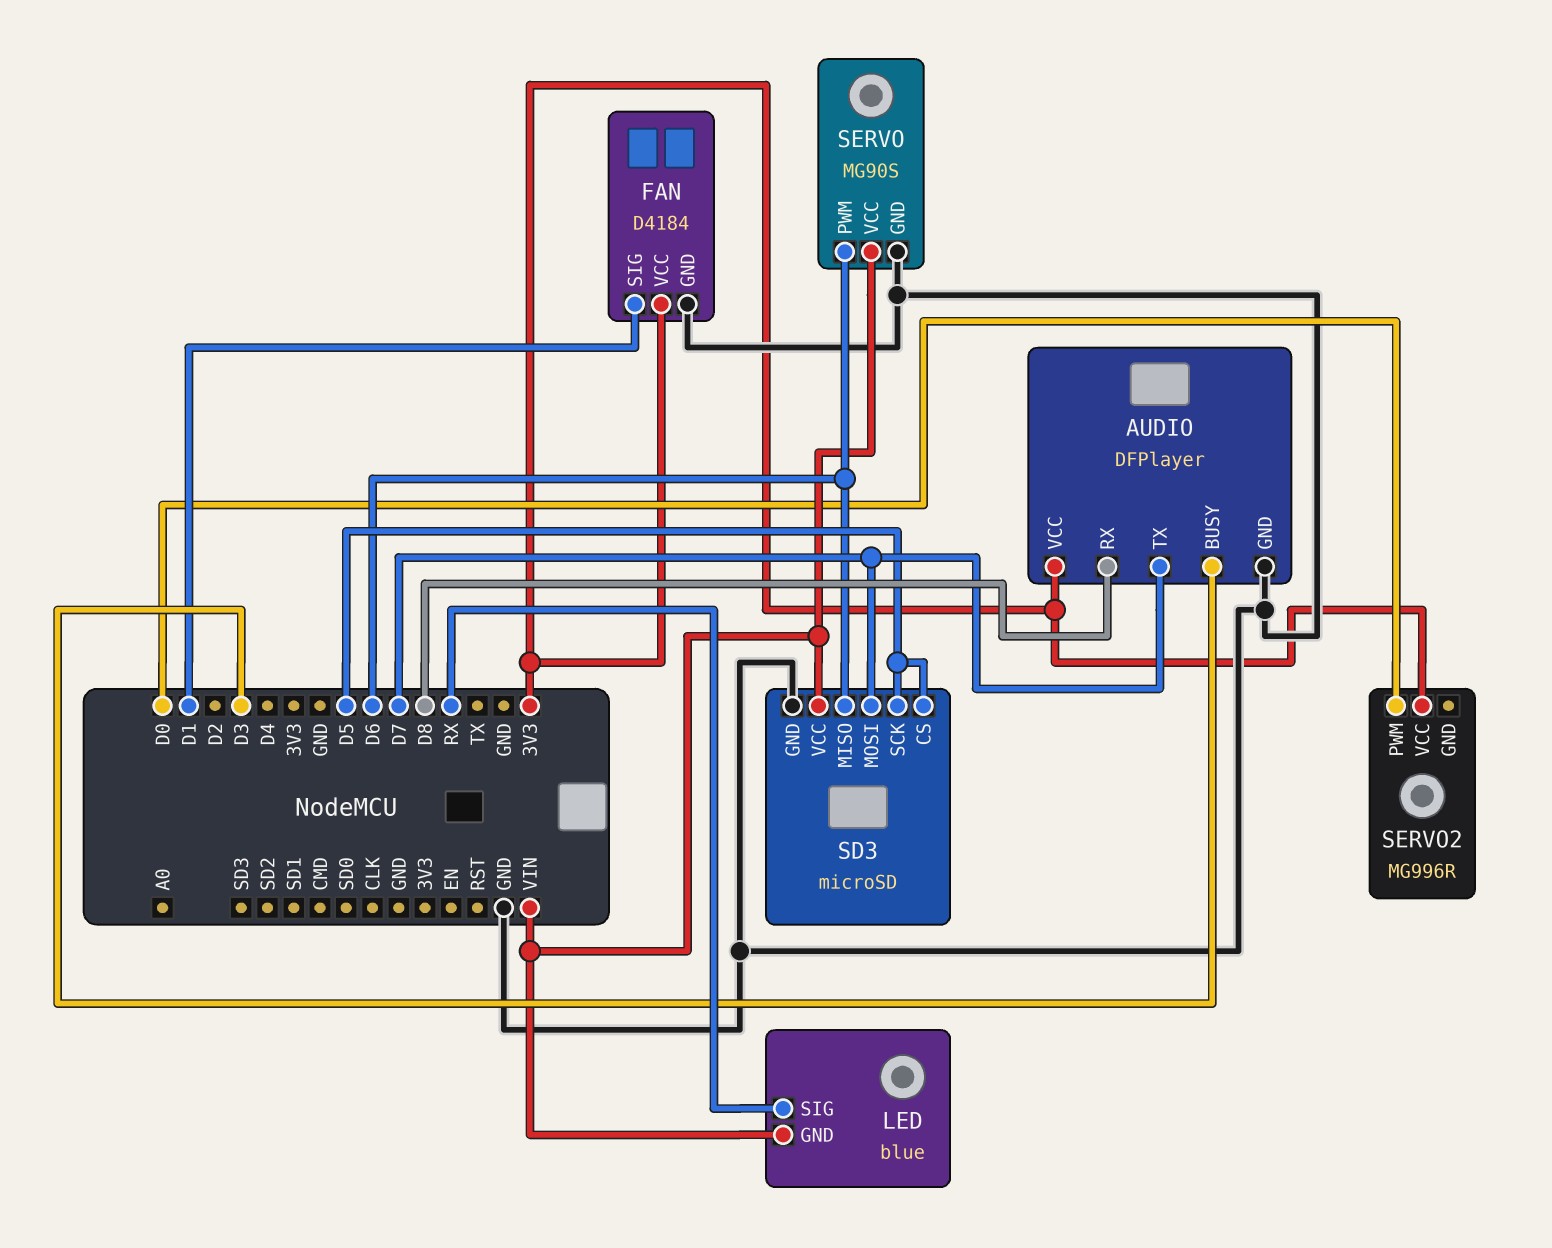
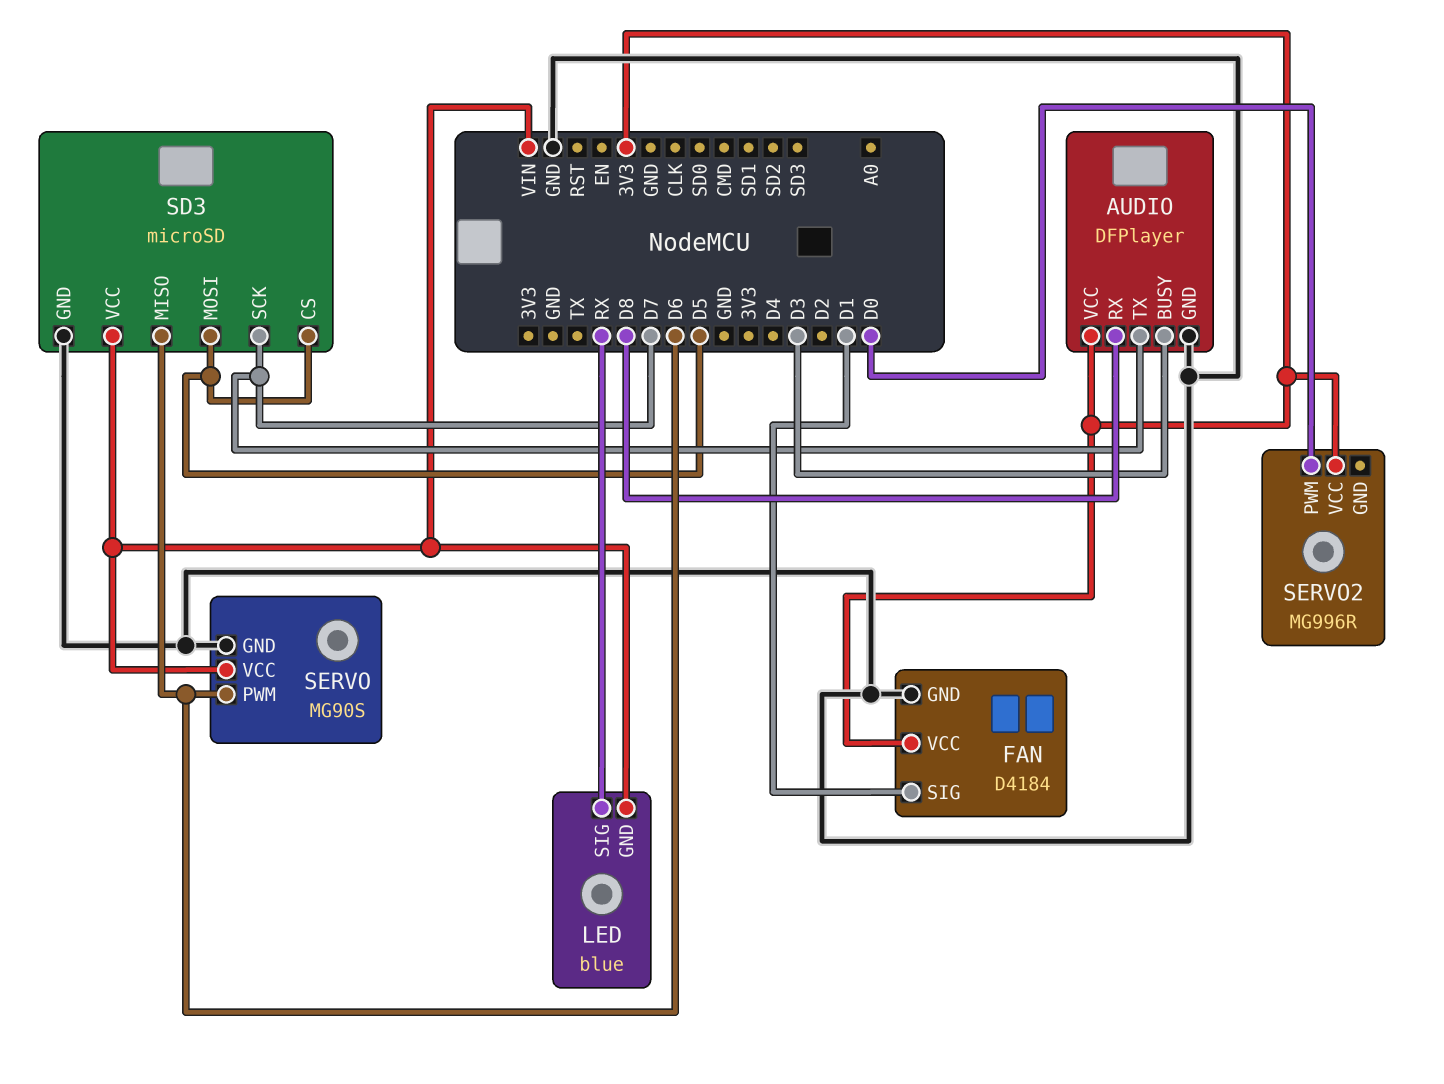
SD3 pin MOSI: D7 -> D5
SD3 pin SCK: D5 -> D7

